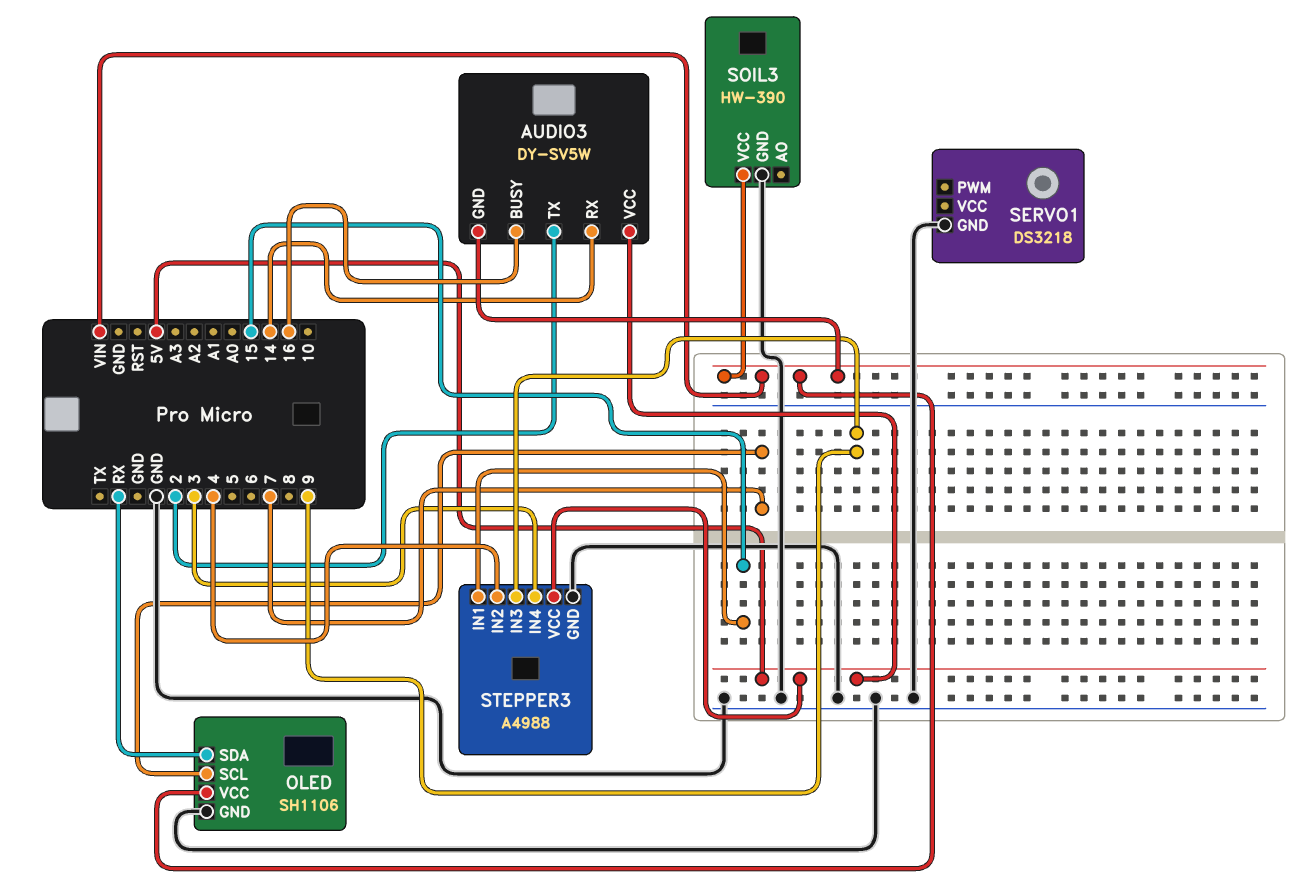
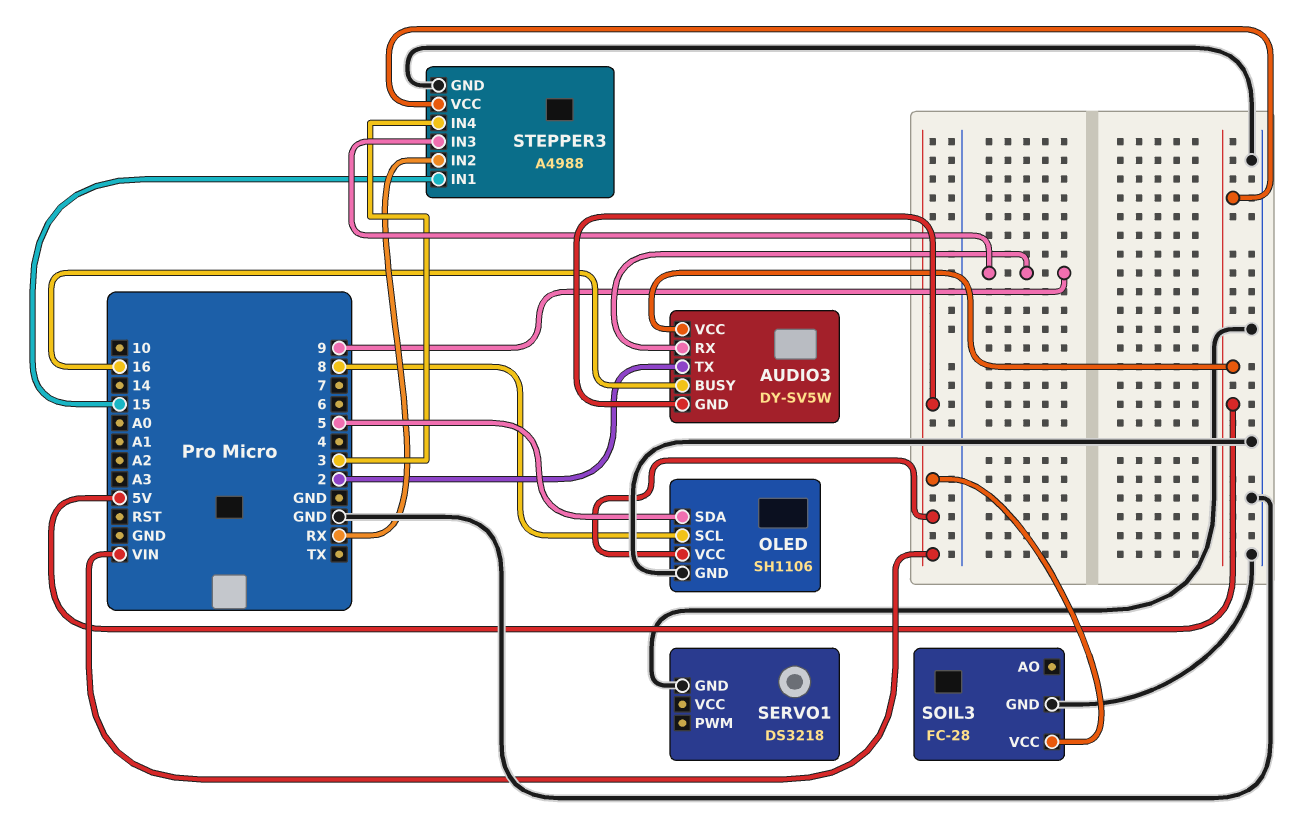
AUDIO3 pin RX: 14 -> 9
OLED pin SCL: 7 -> 8
OLED pin SDA: RX -> 5
SOIL3: HW-390 -> FC-28
STEPPER3 pin IN2: 4 -> RX

